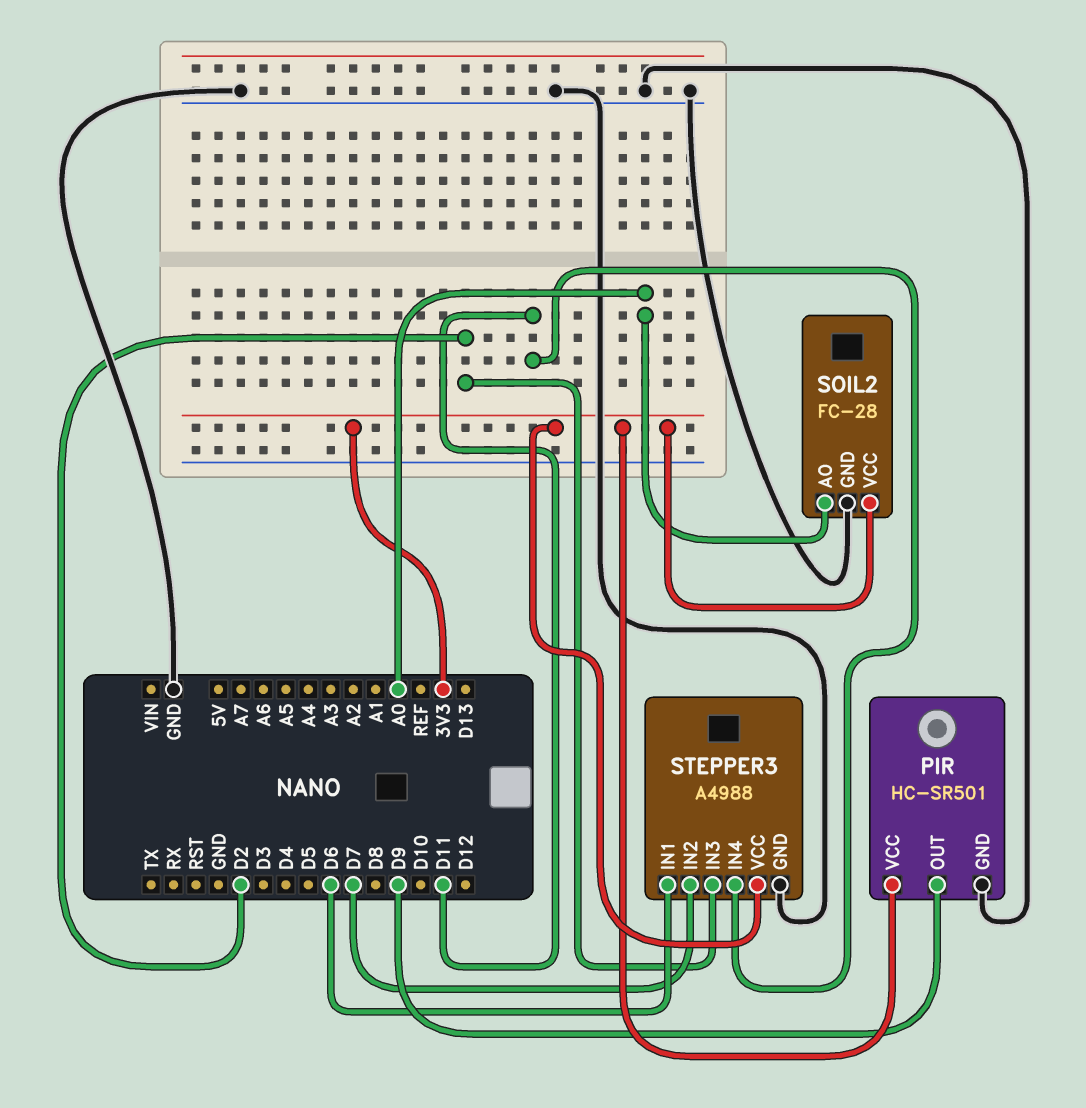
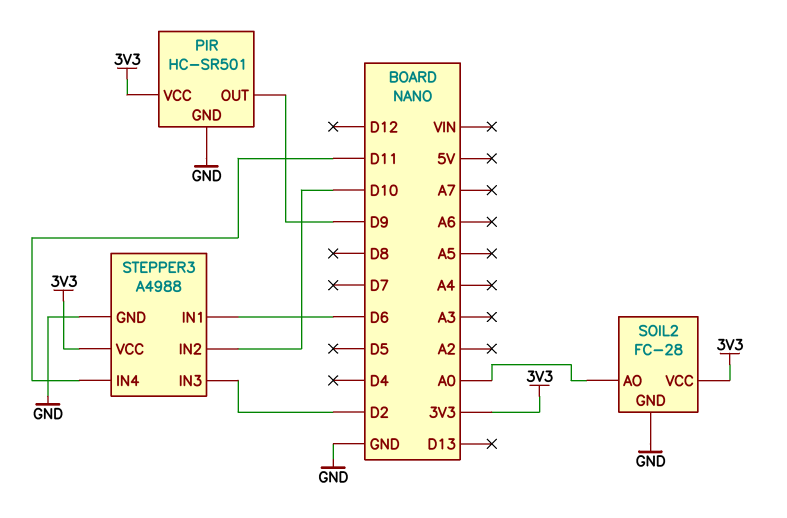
STEPPER3 pin IN2: D7 -> D10

